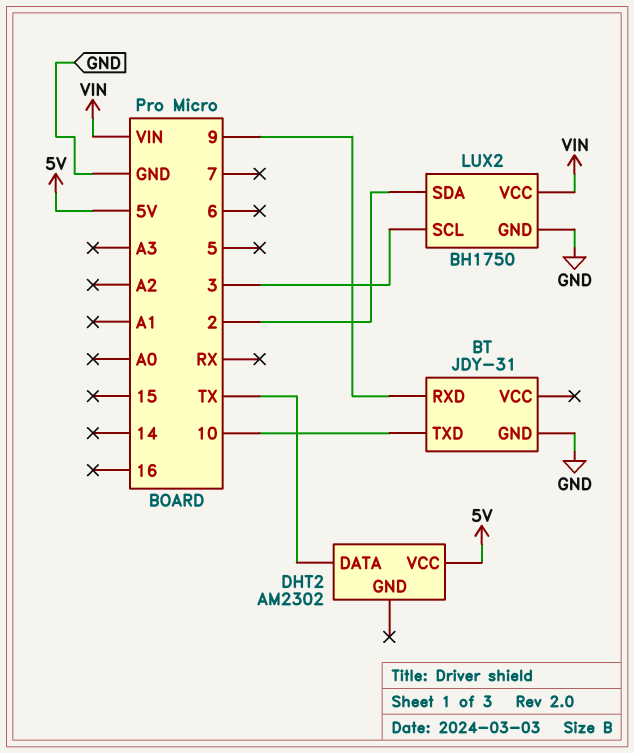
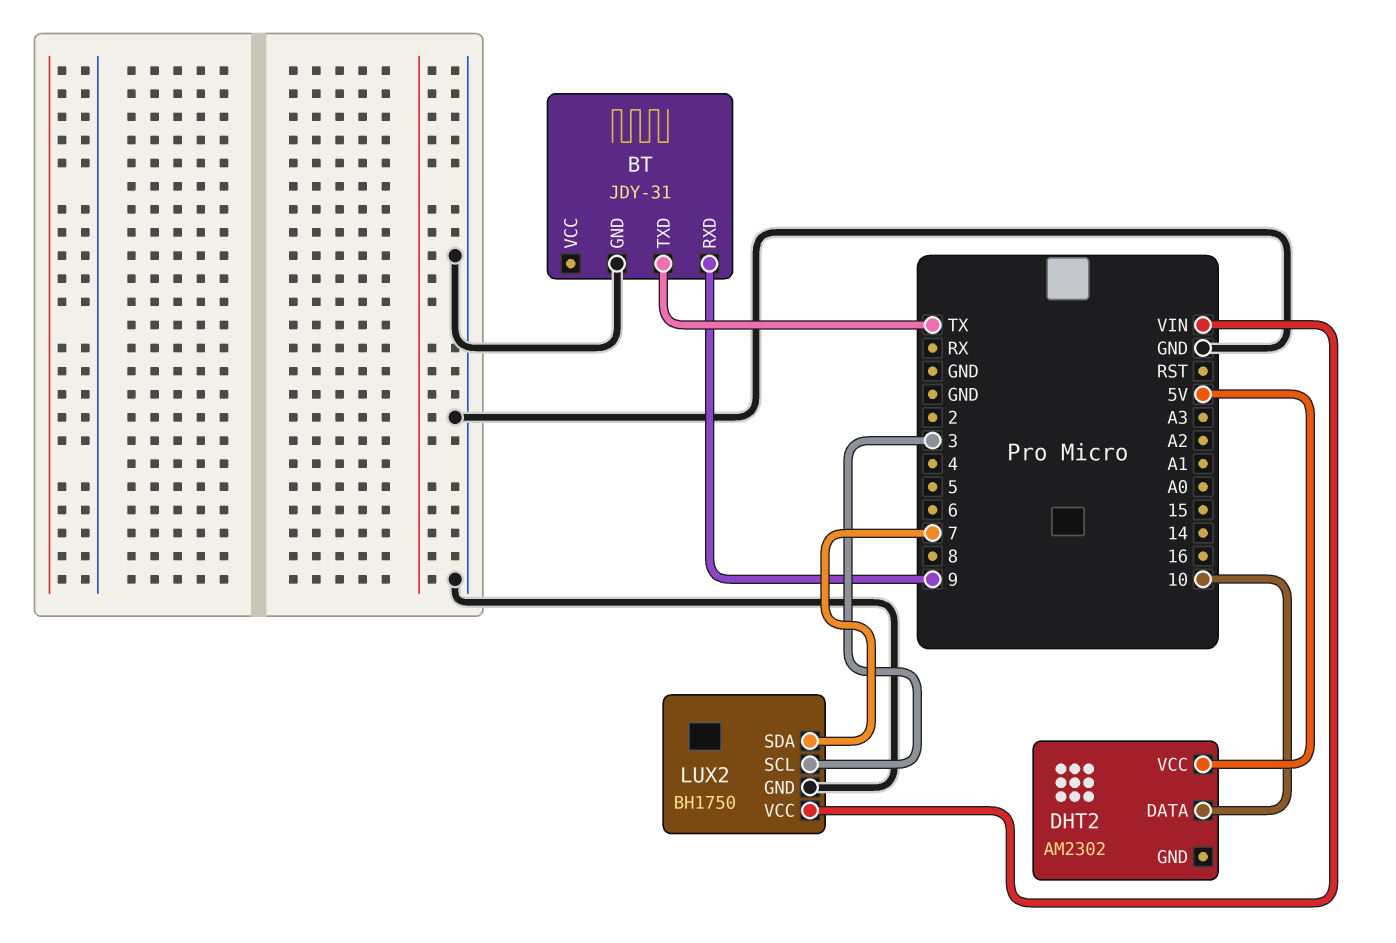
BT pin TXD: 10 -> TX
DHT2 pin DATA: TX -> 10
LUX2 pin SDA: 2 -> 7

